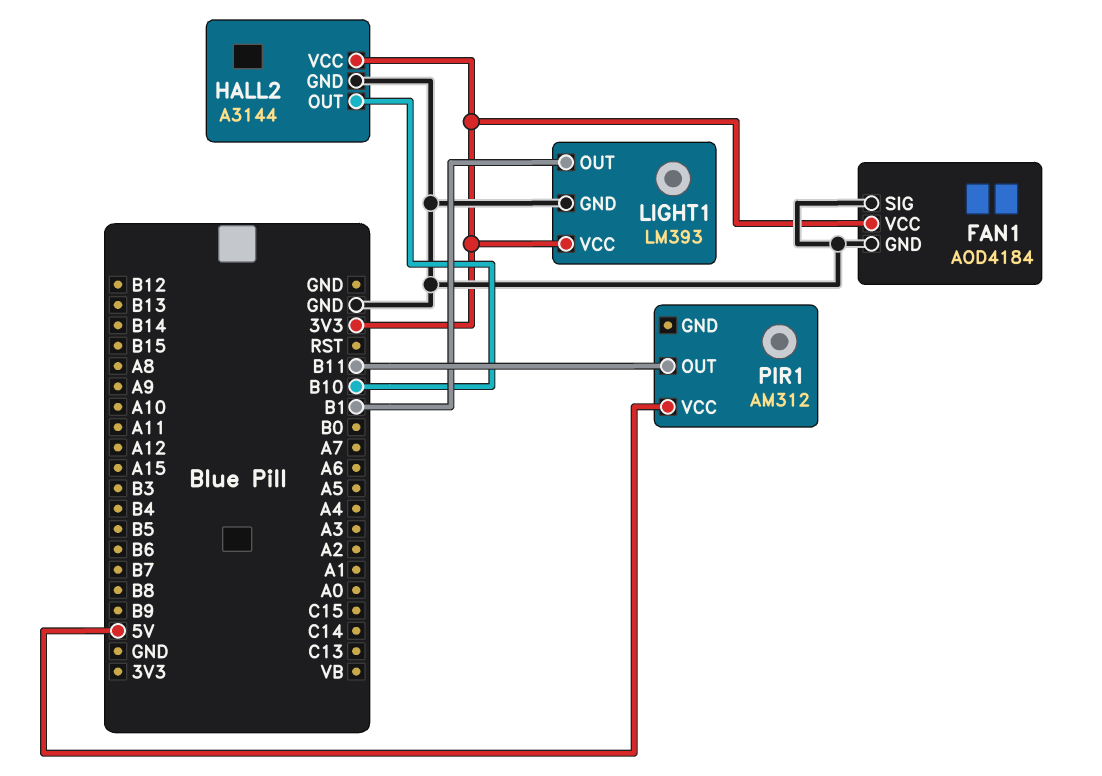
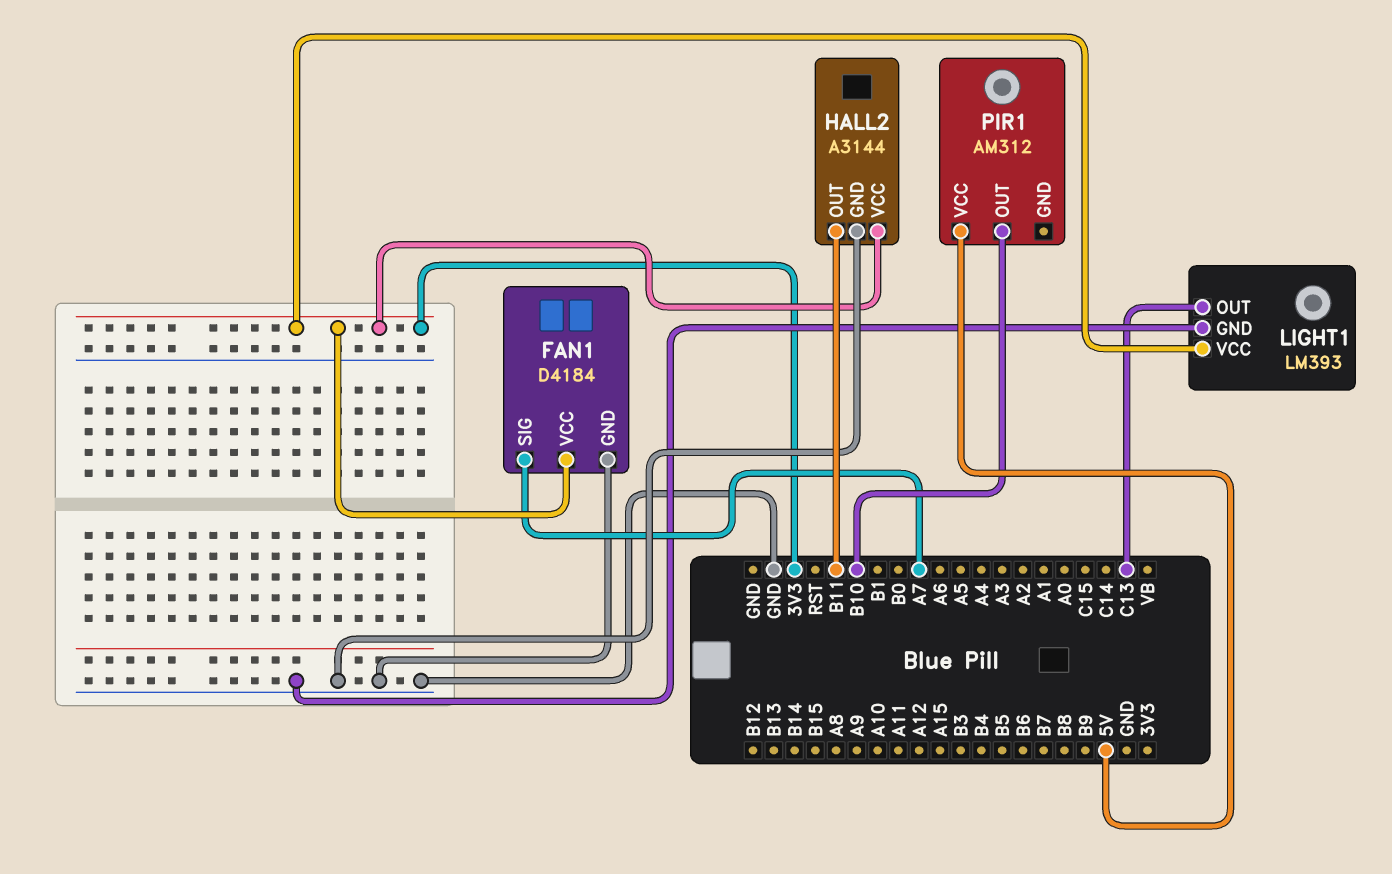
FAN1: AOD4184 -> D4184
FAN1 pin SIG: GND -> A7
HALL2 pin OUT: B10 -> B11
LIGHT1 pin OUT: B1 -> C13
PIR1 pin OUT: B11 -> B10

